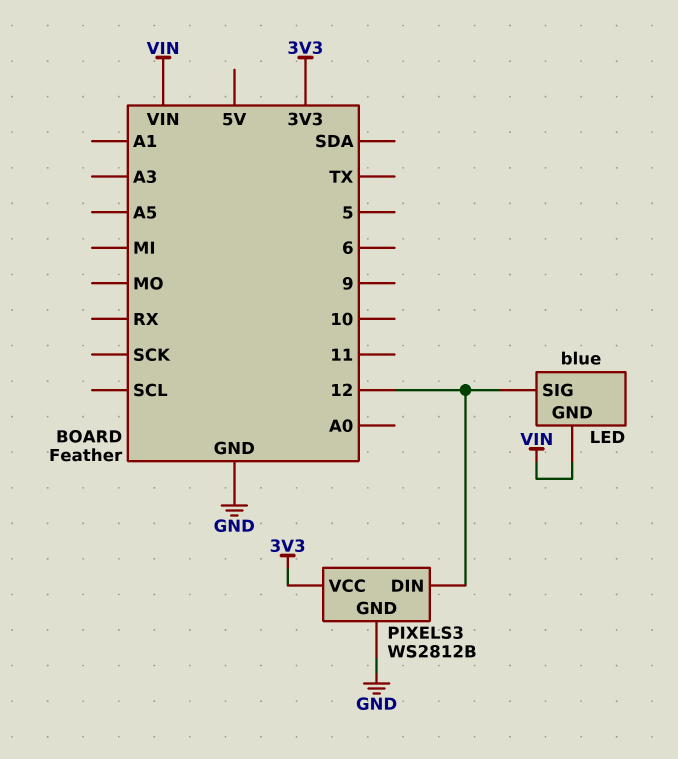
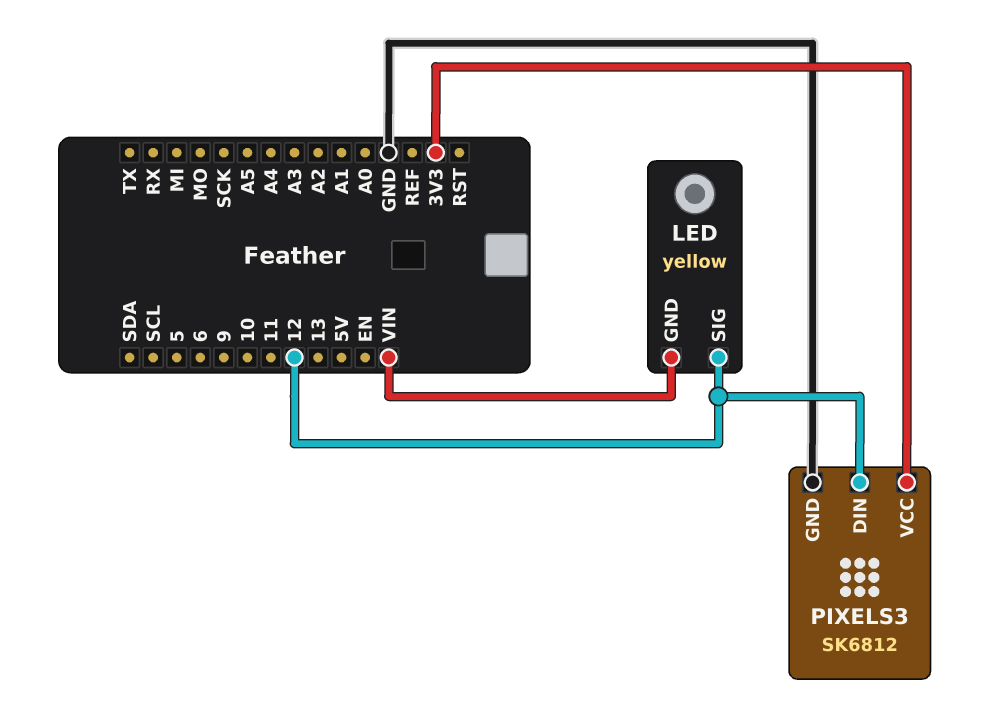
LED: blue -> yellow
PIXELS3: WS2812B -> SK6812

